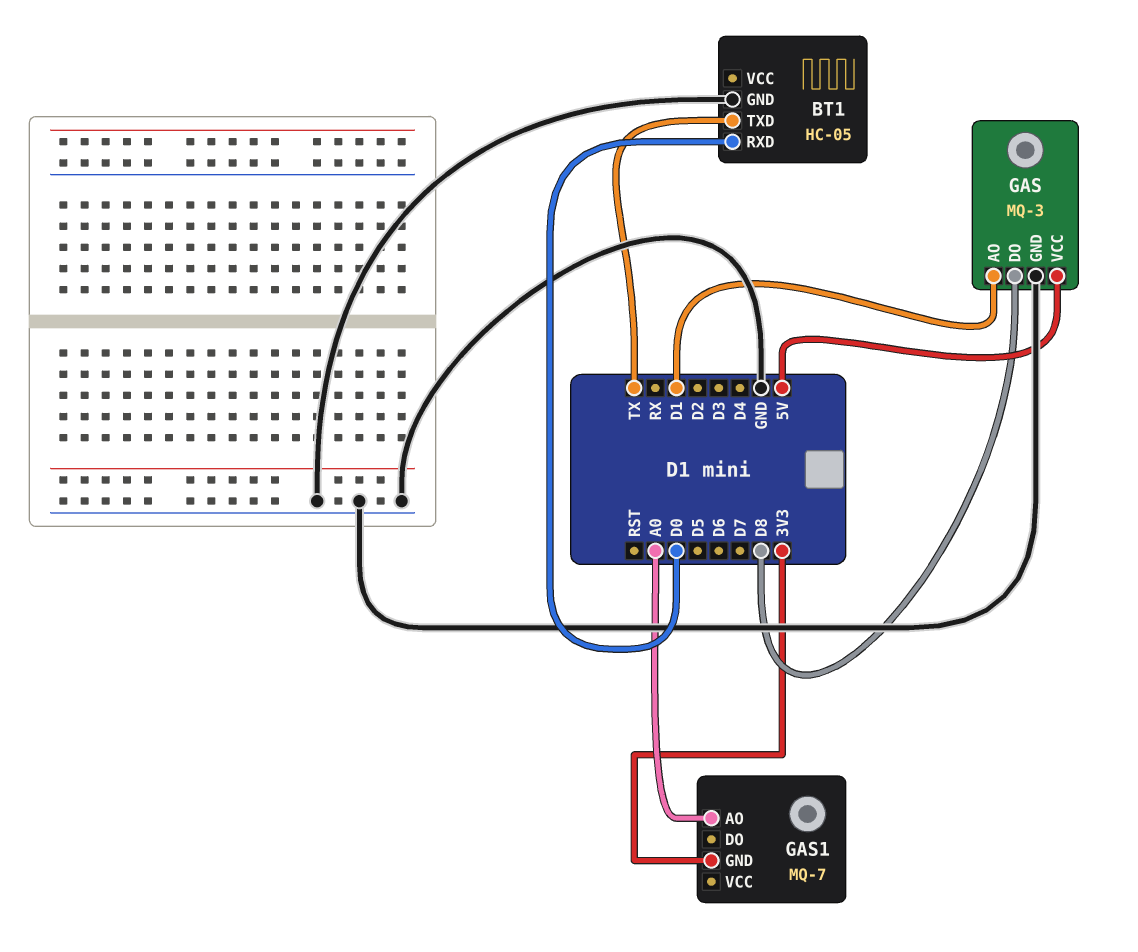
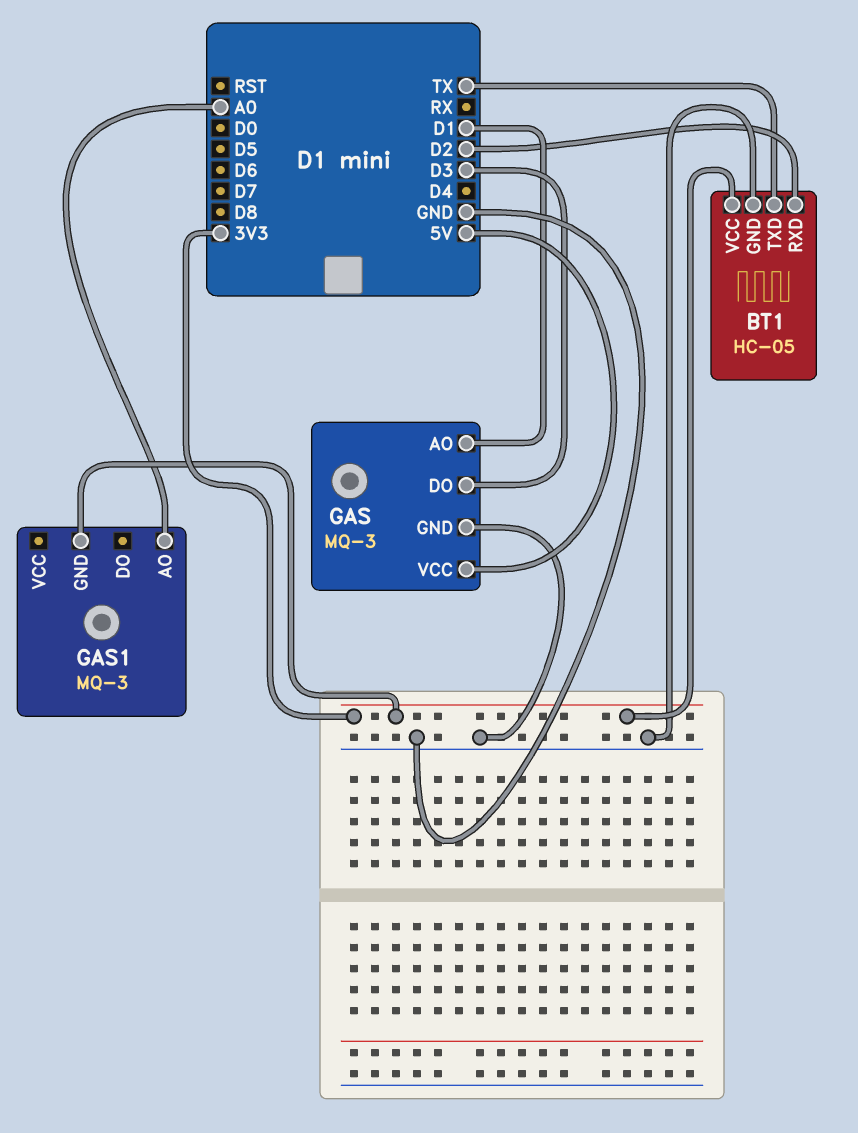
BT1 pin RXD: D0 -> D2
BT1 pin VCC: none -> 3V3
GAS pin DO: D8 -> D3
GAS1: MQ-7 -> MQ-3

